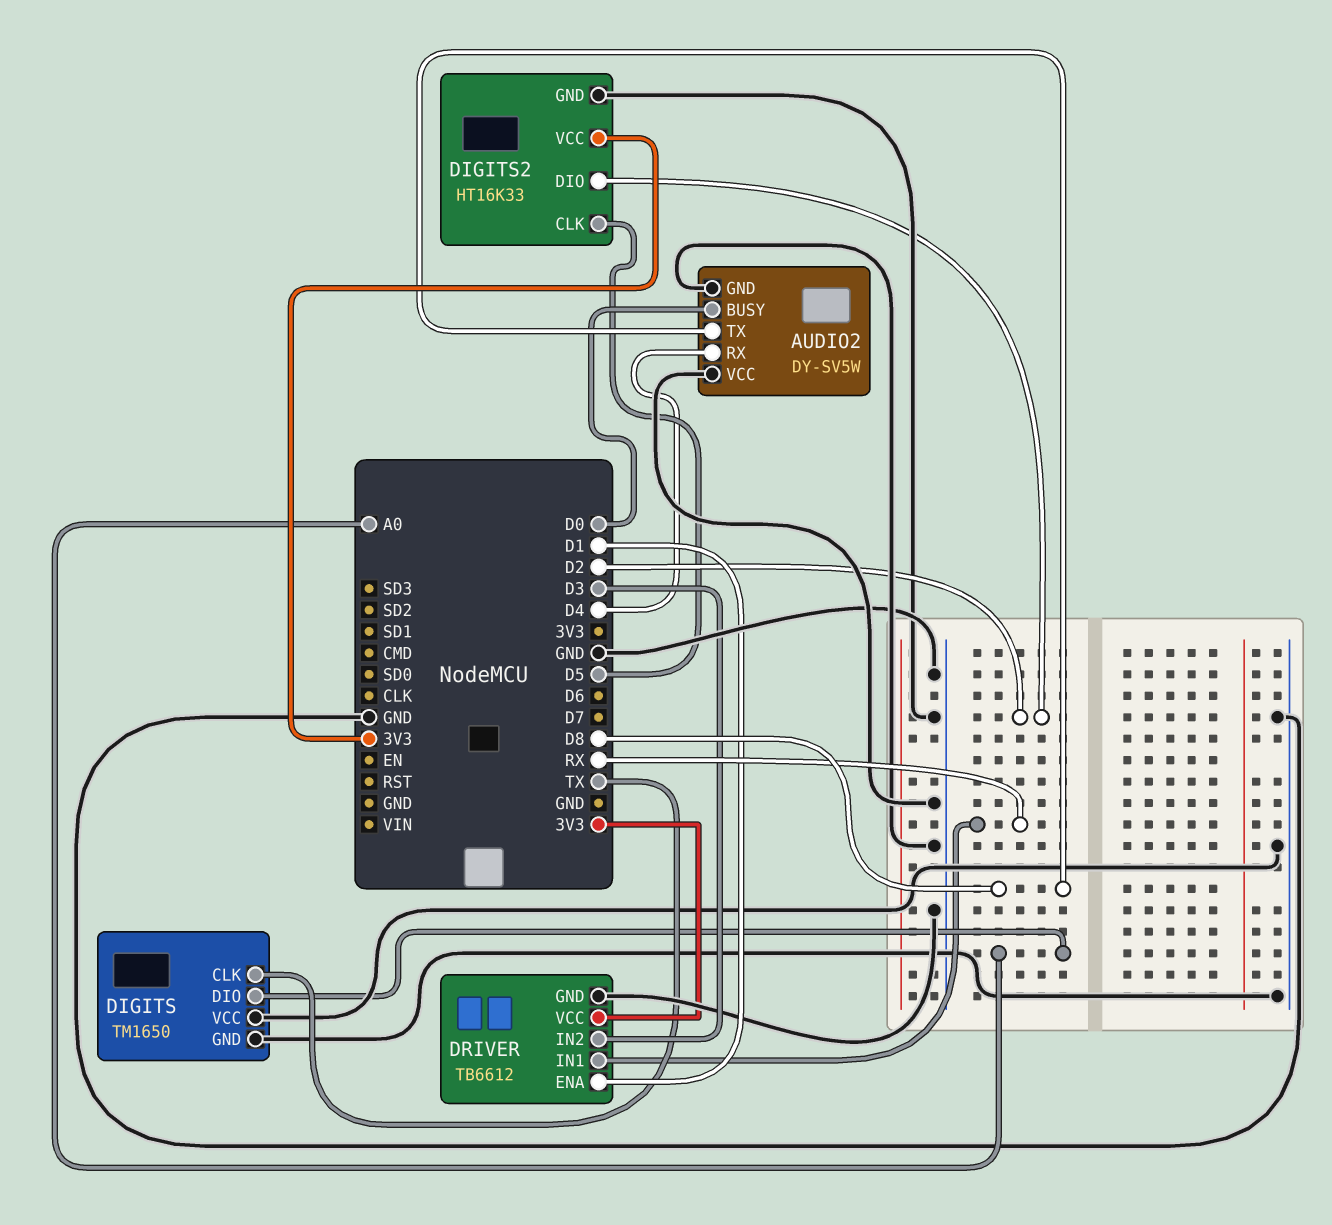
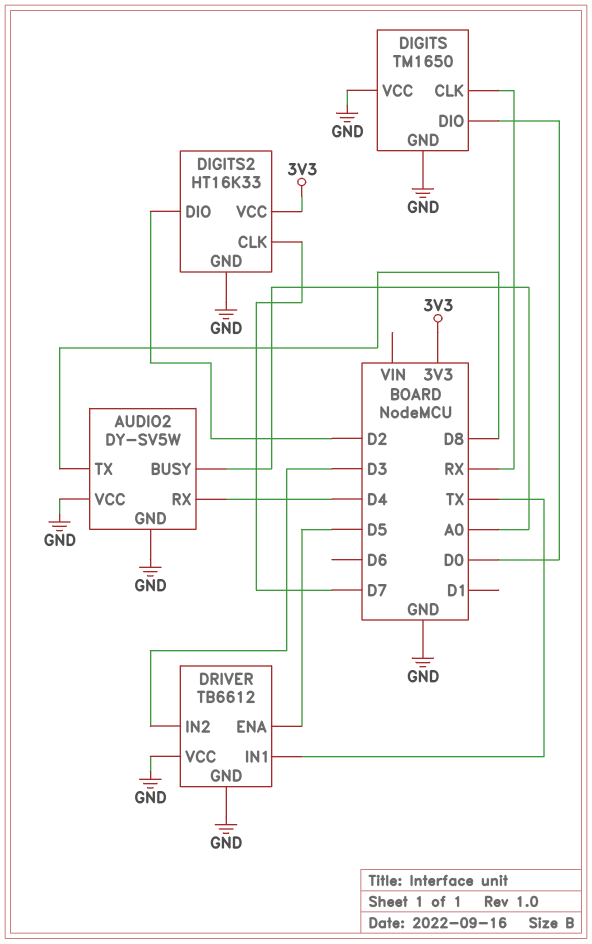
AUDIO2 pin BUSY: D0 -> A0
DIGITS pin CLK: TX -> RX
DIGITS pin DIO: A0 -> D0
DIGITS2 pin CLK: D5 -> D7
DRIVER pin ENA: D1 -> D5
DRIVER pin IN1: RX -> TX
DRIVER pin VCC: 3V3 -> GND

